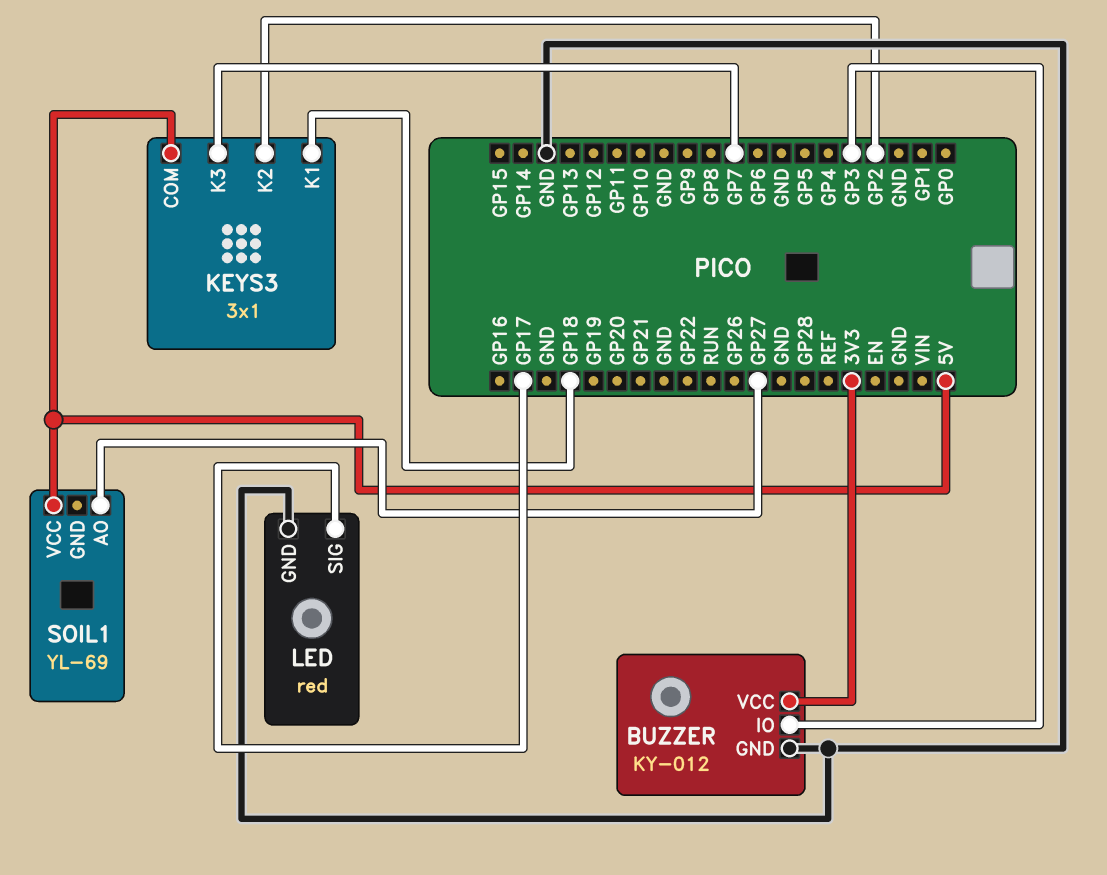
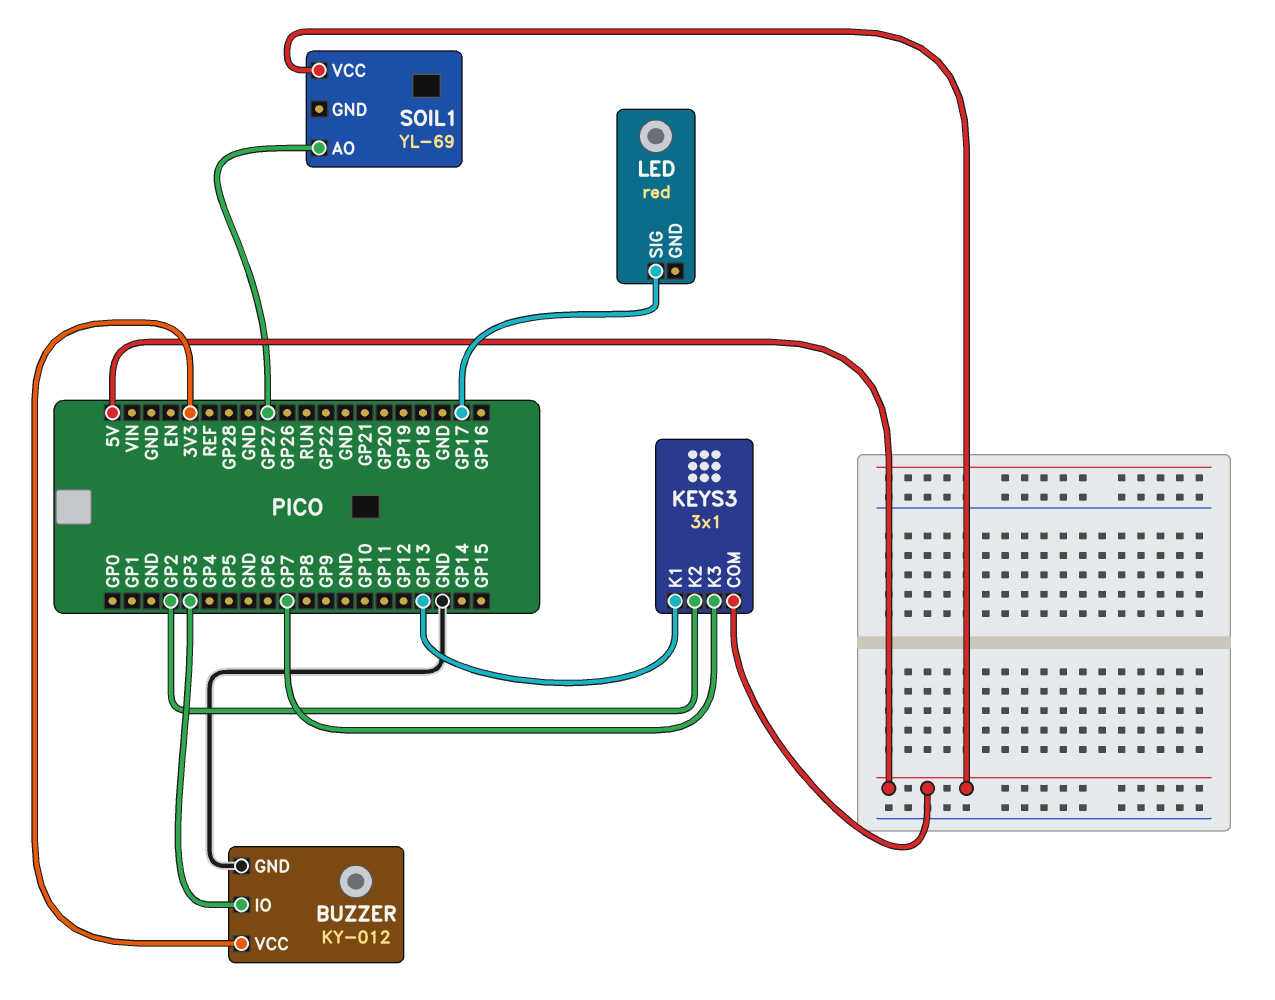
KEYS3 pin K1: GP18 -> GP13
LED pin GND: GND -> none

